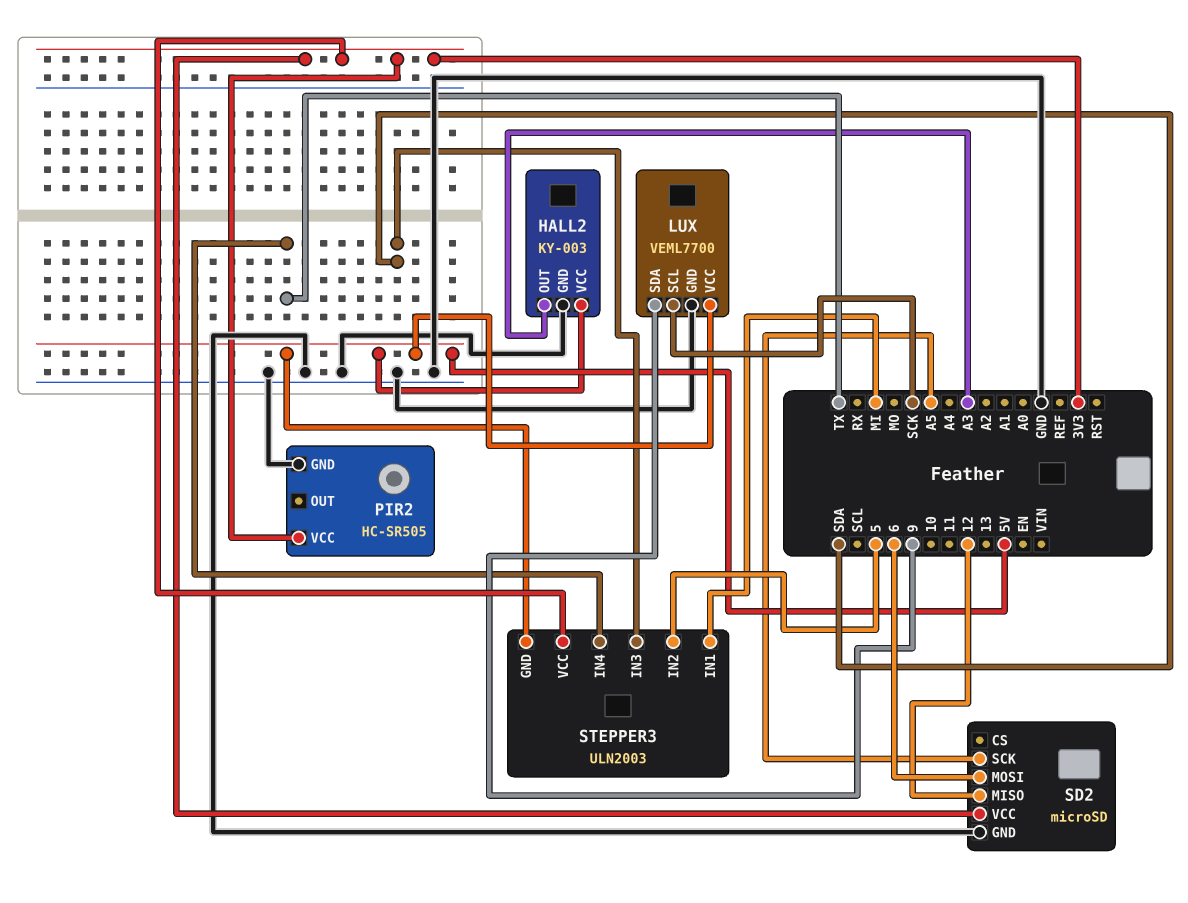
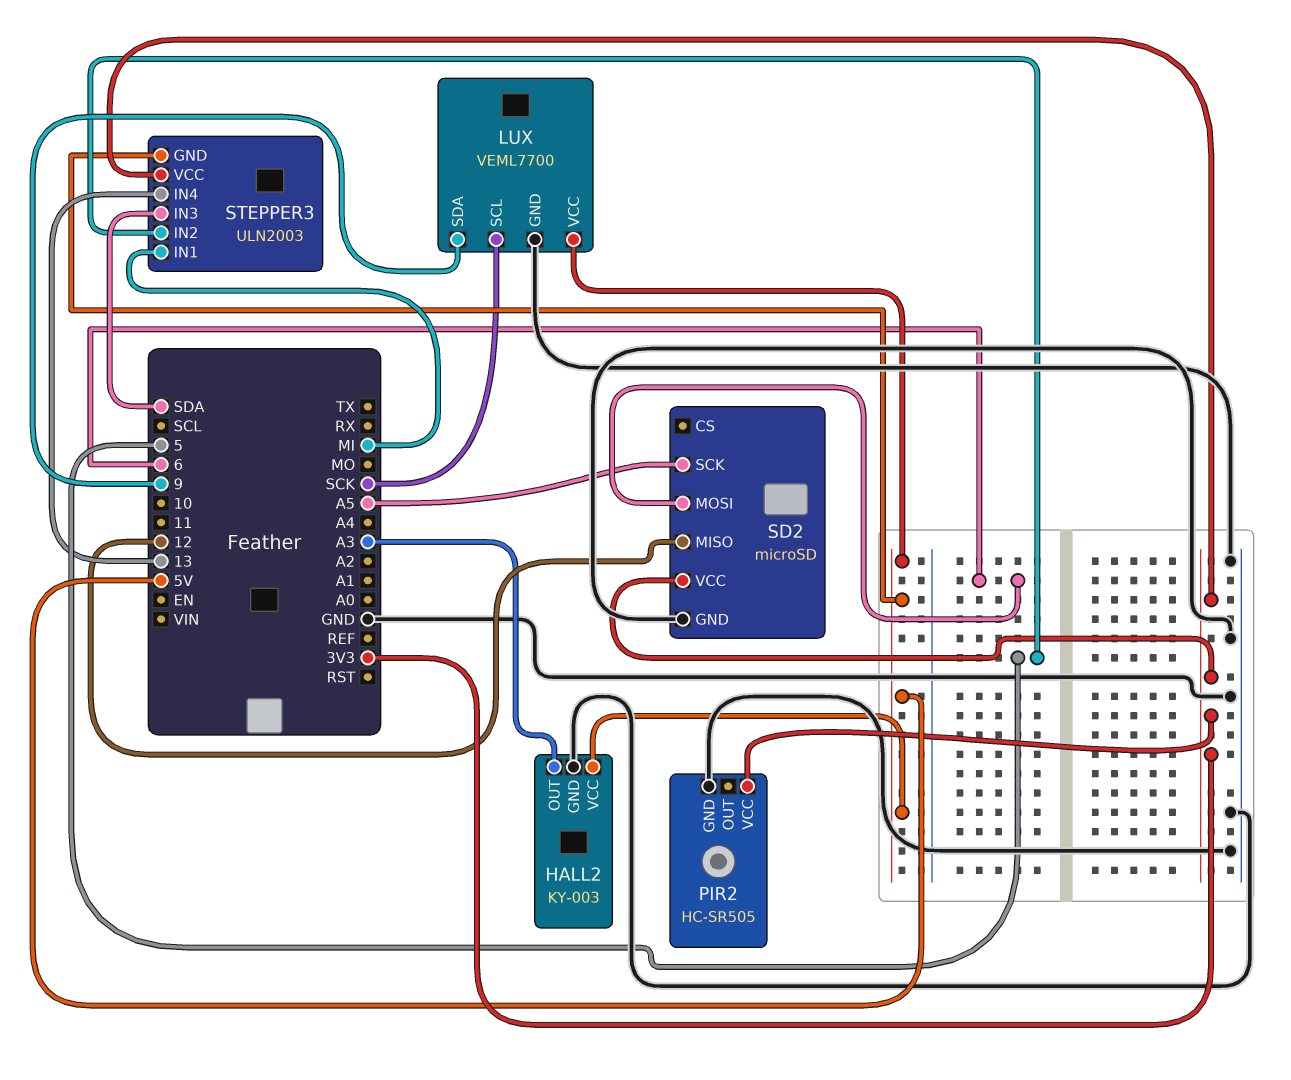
STEPPER3 pin IN4: TX -> 13

